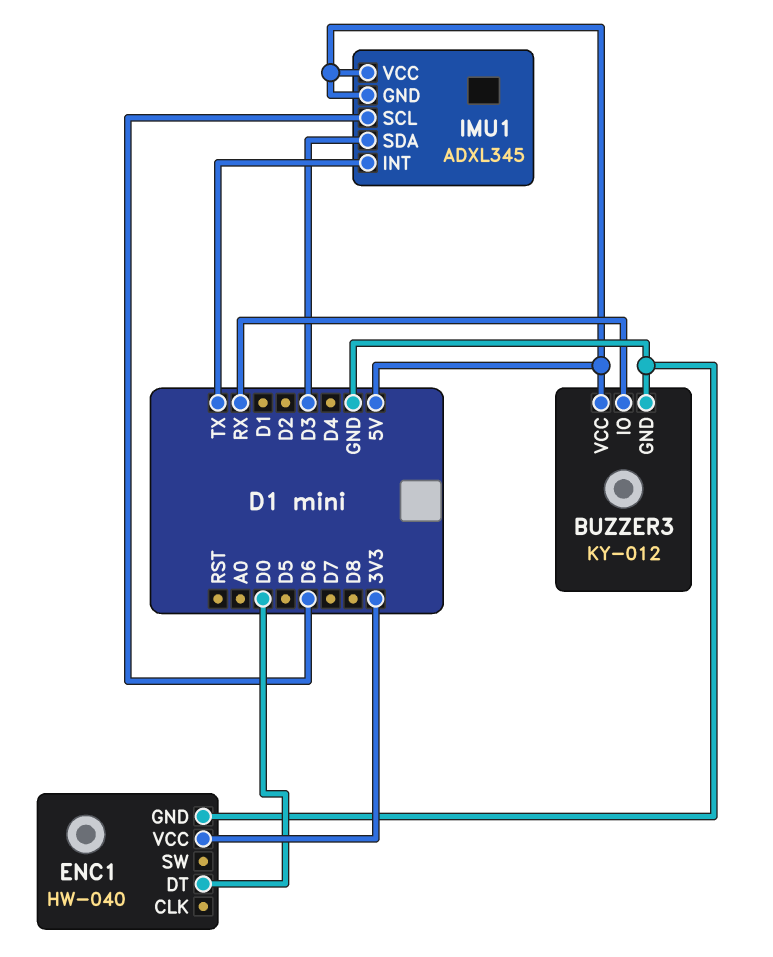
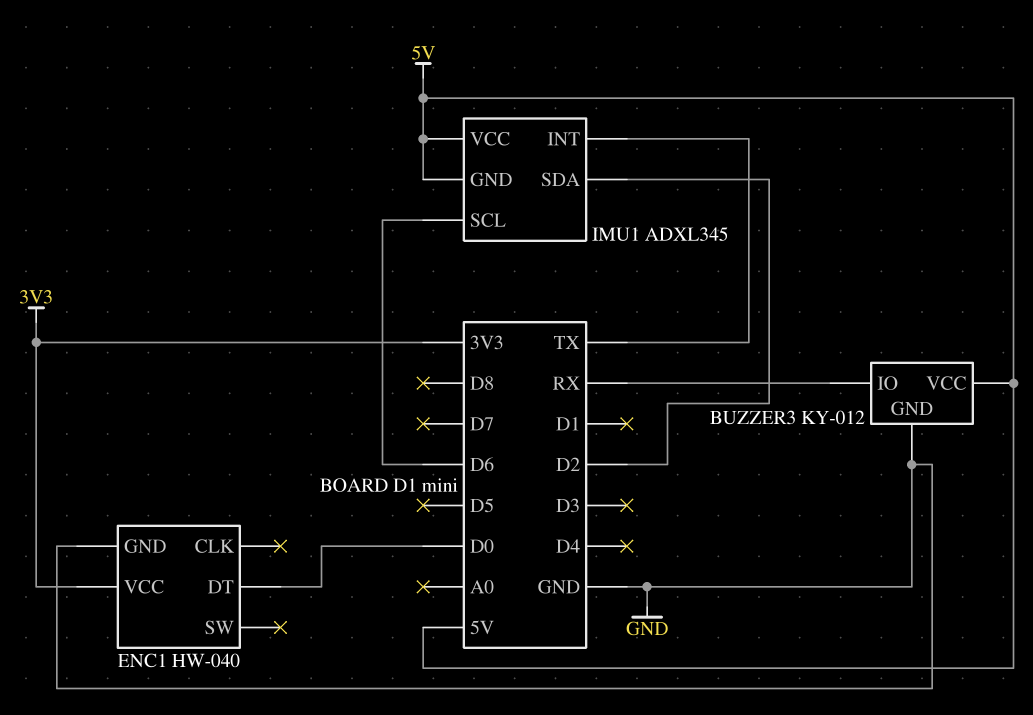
IMU1 pin SDA: D3 -> D2

